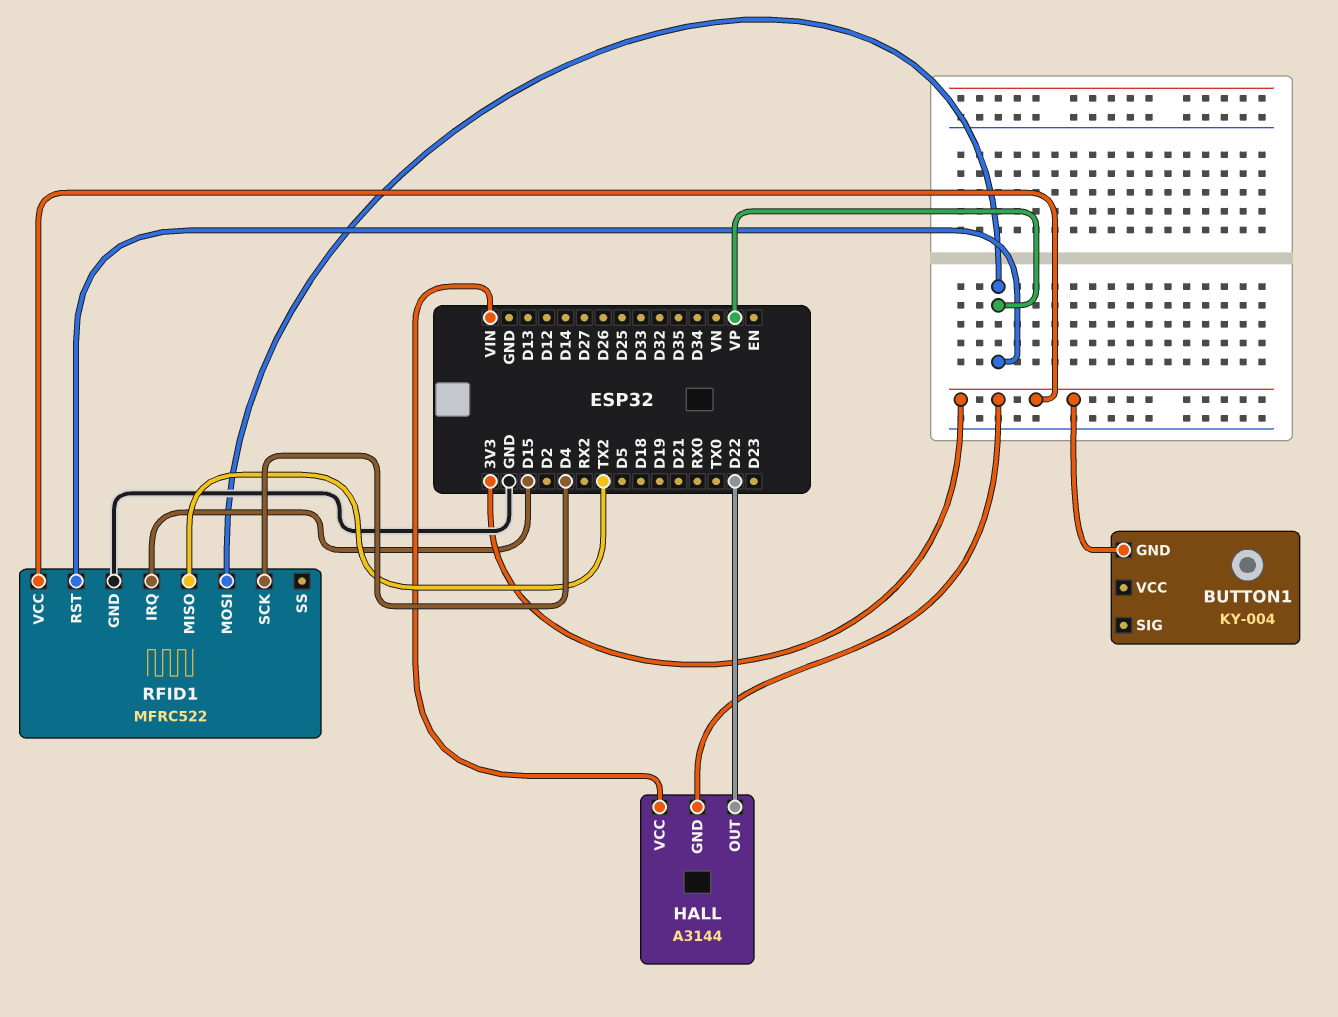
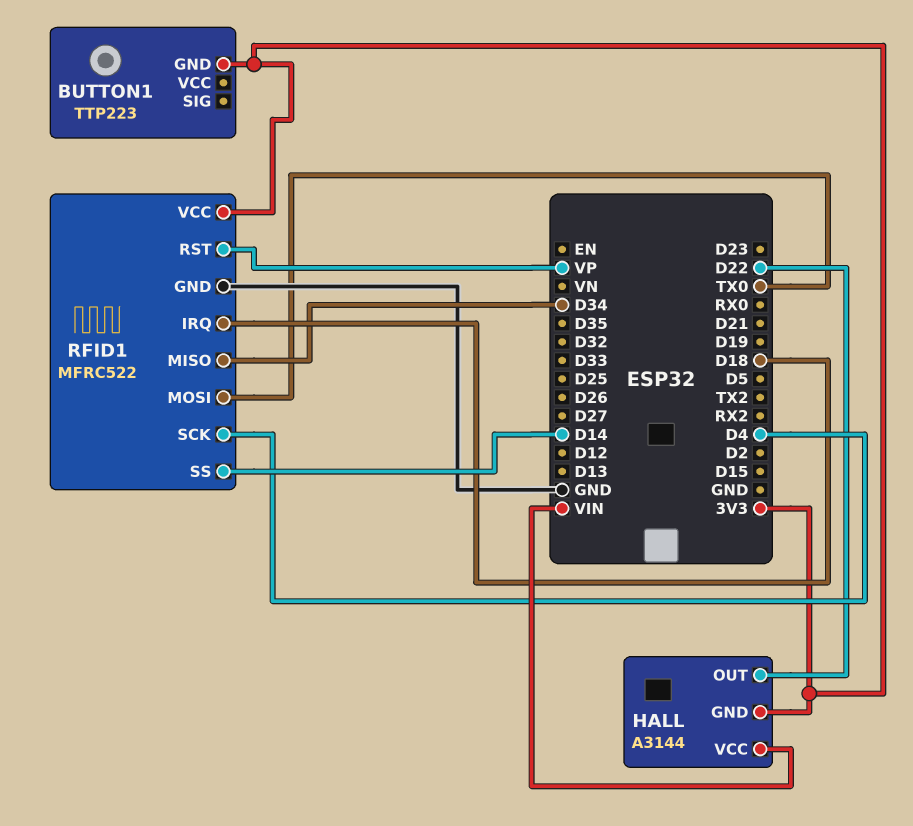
BUTTON1: KY-004 -> TTP223
RFID1 pin IRQ: D15 -> D18
RFID1 pin MISO: TX2 -> D34
RFID1 pin MOSI: VP -> TX0
RFID1 pin SS: none -> D14

